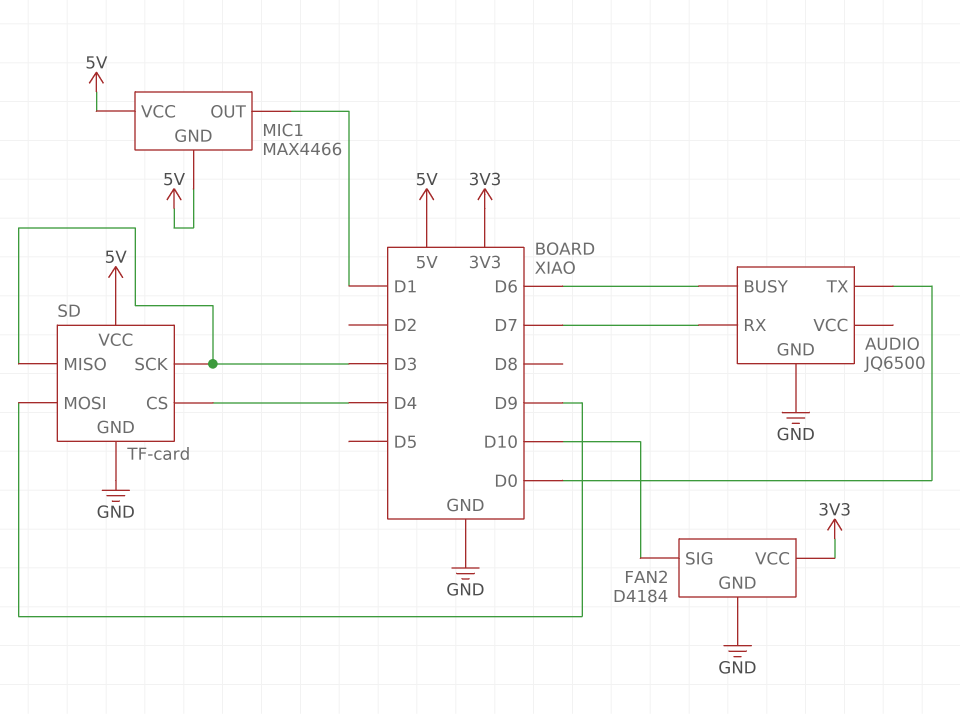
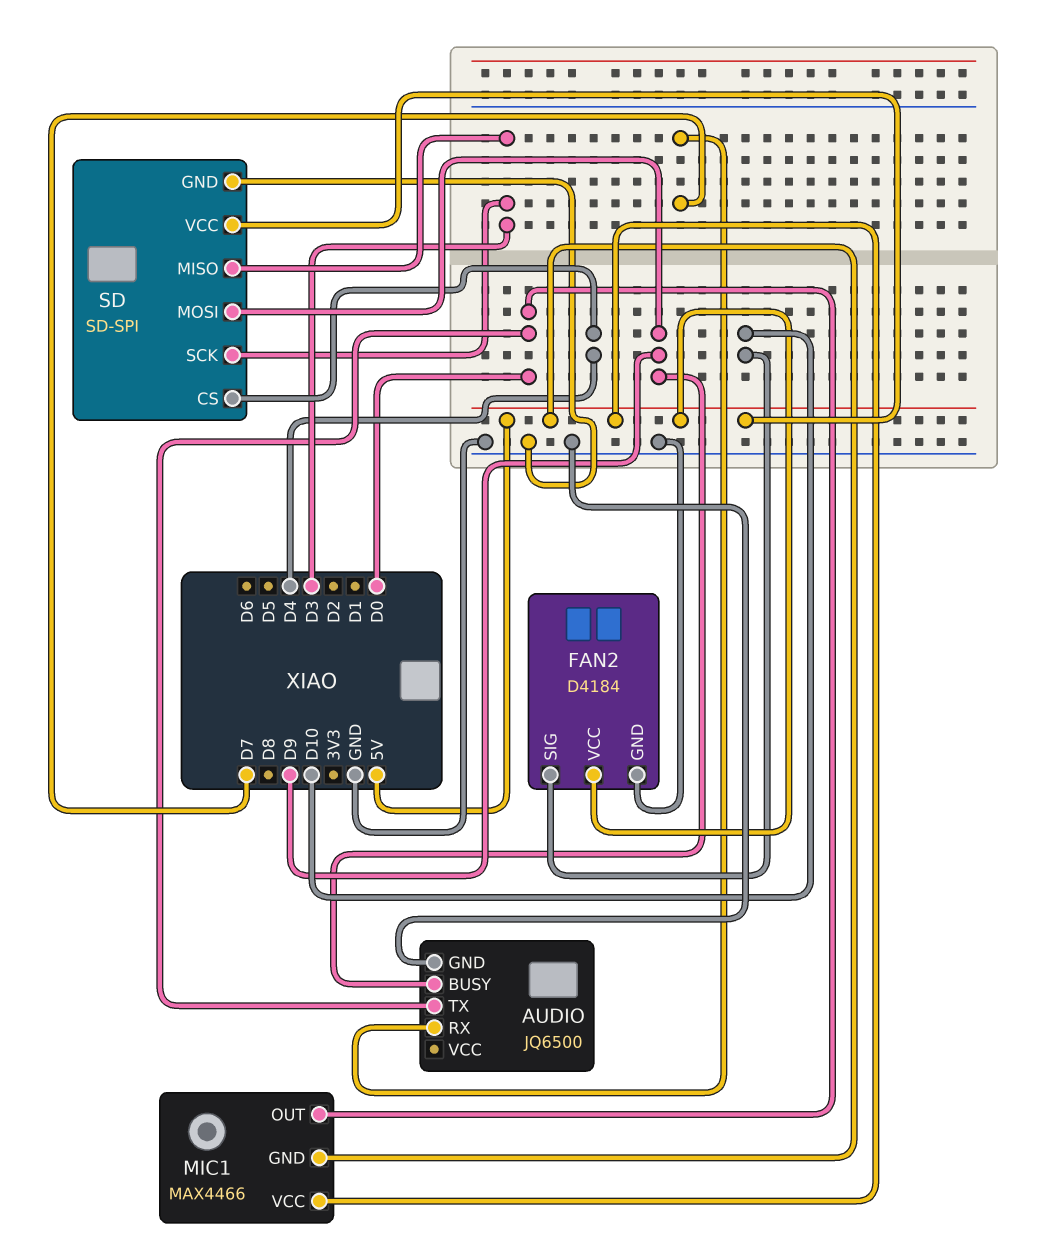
AUDIO pin BUSY: D6 -> D9
FAN2 pin VCC: 3V3 -> 5V
MIC1 pin OUT: D1 -> D0
SD: TF-card -> SD-SPI

